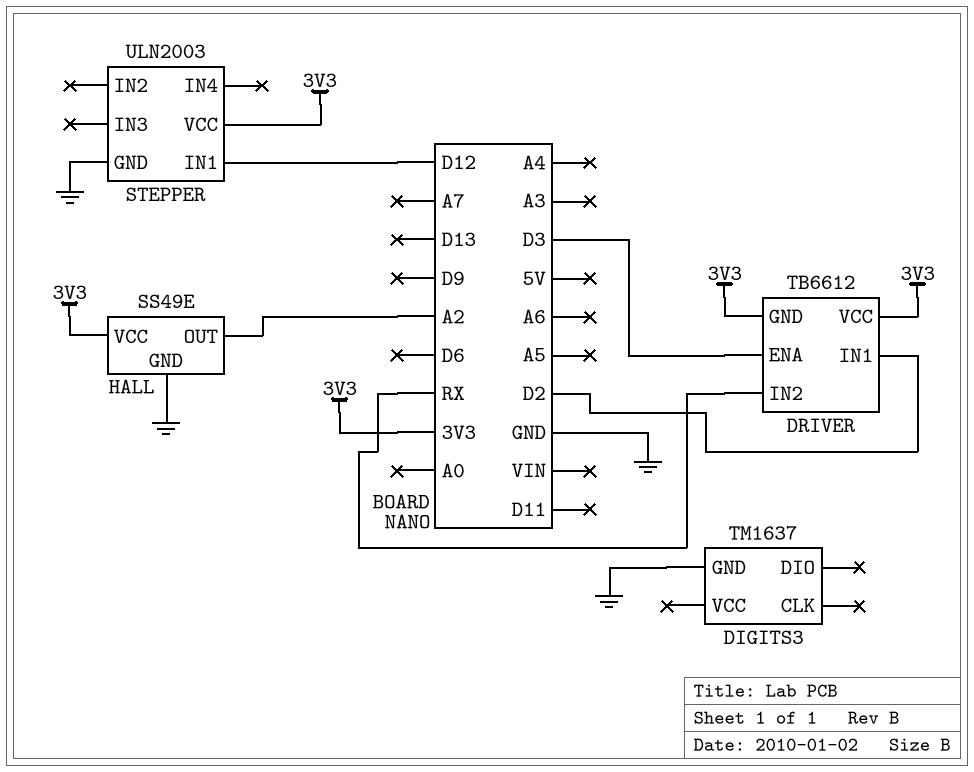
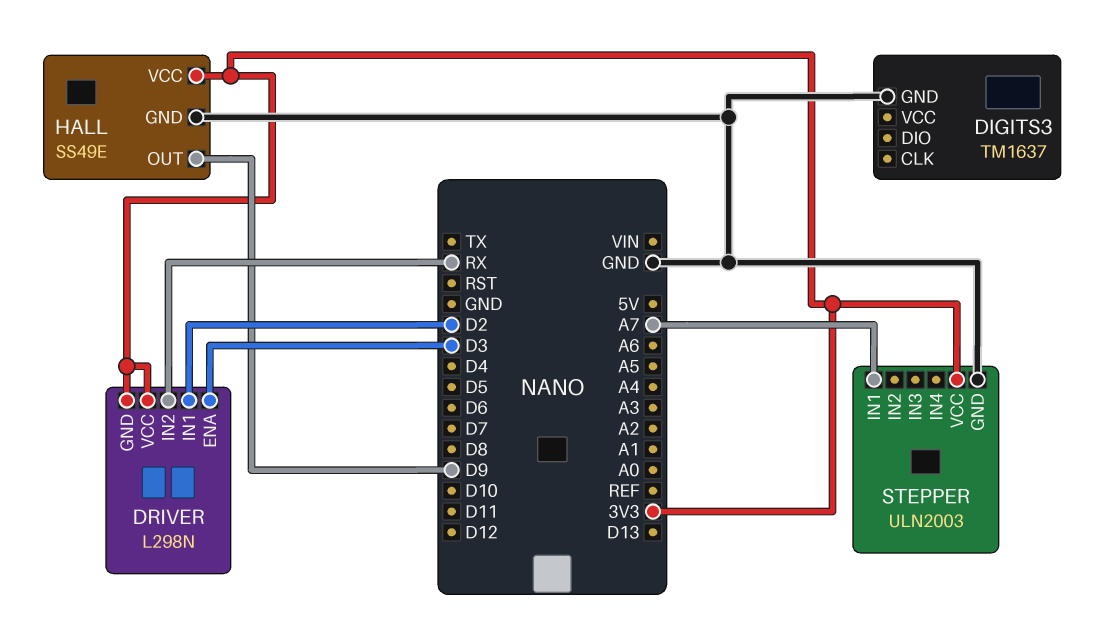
DRIVER: TB6612 -> L298N
HALL pin OUT: A2 -> D9
STEPPER pin IN1: D12 -> A7

